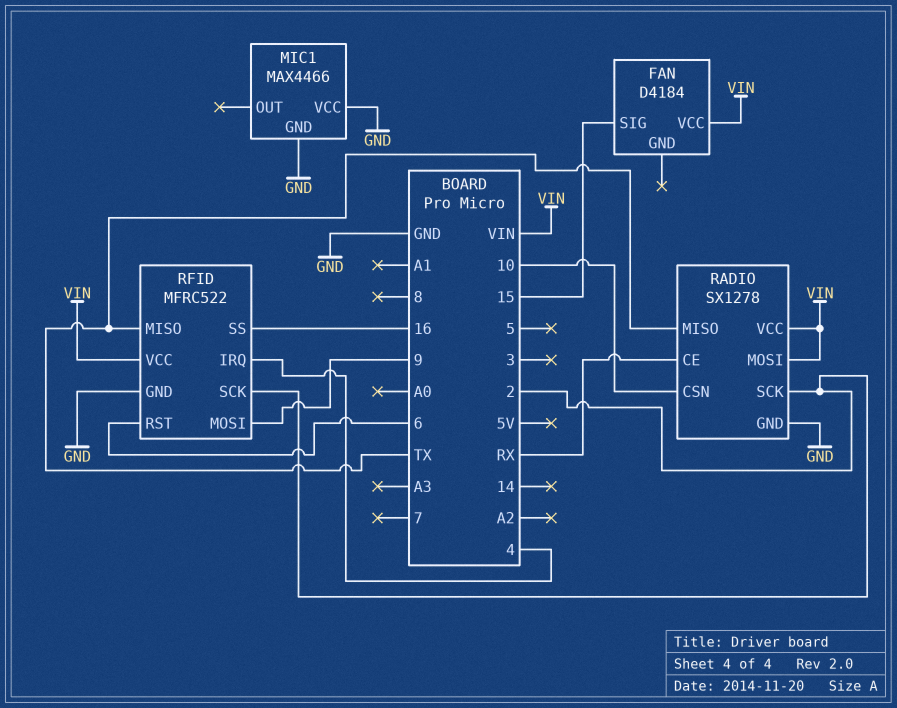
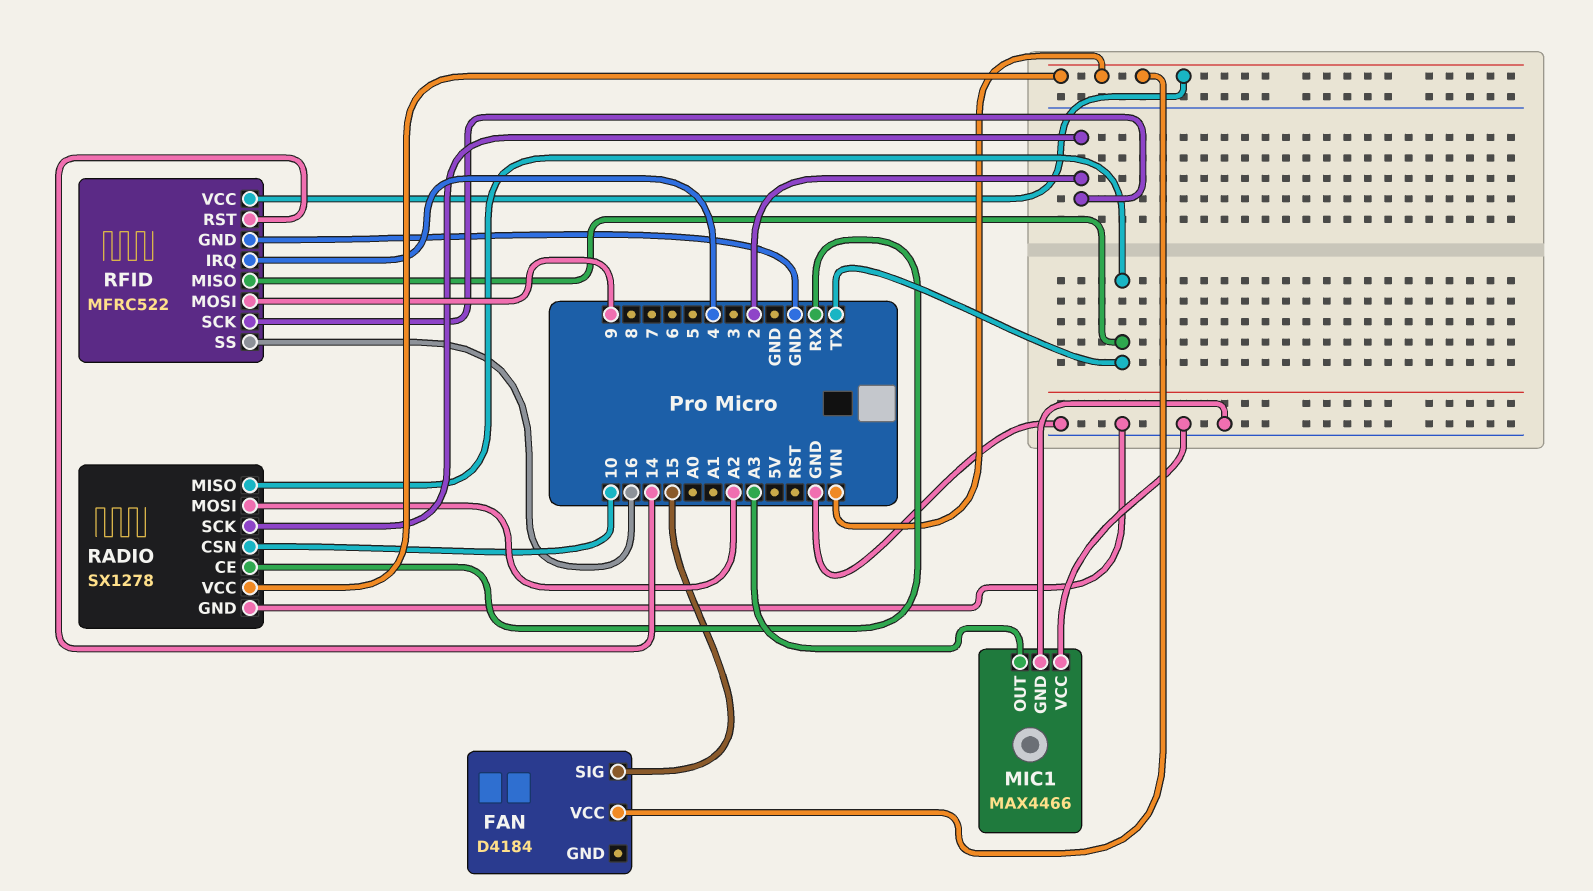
MIC1 pin OUT: none -> A3
RADIO pin MOSI: VIN -> A2
RFID pin RST: 6 -> 14

